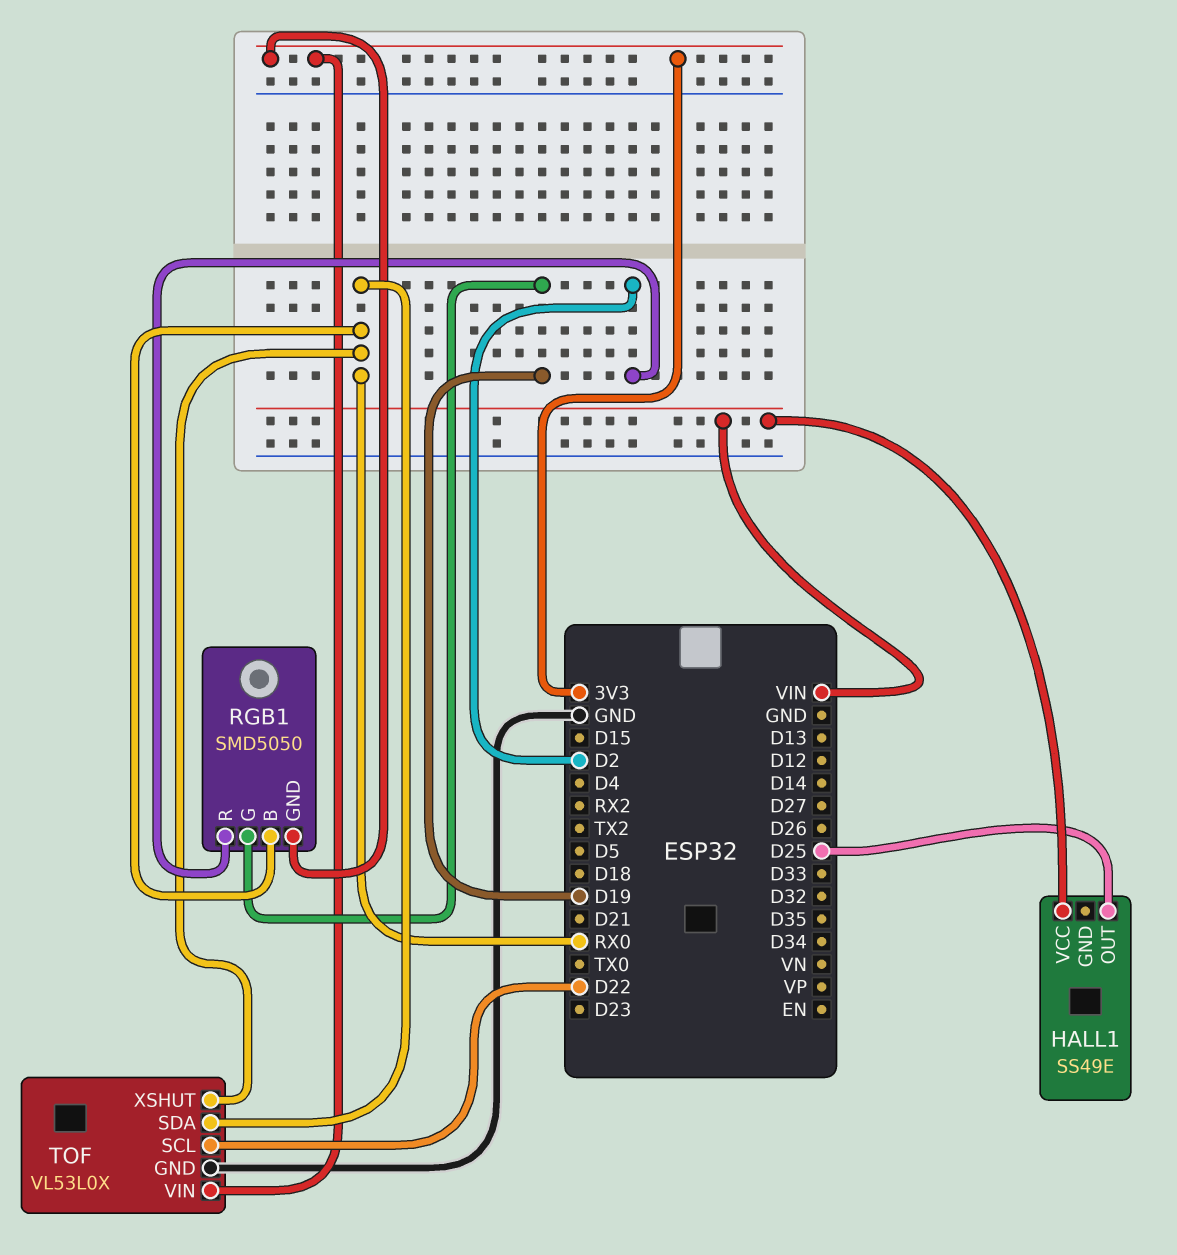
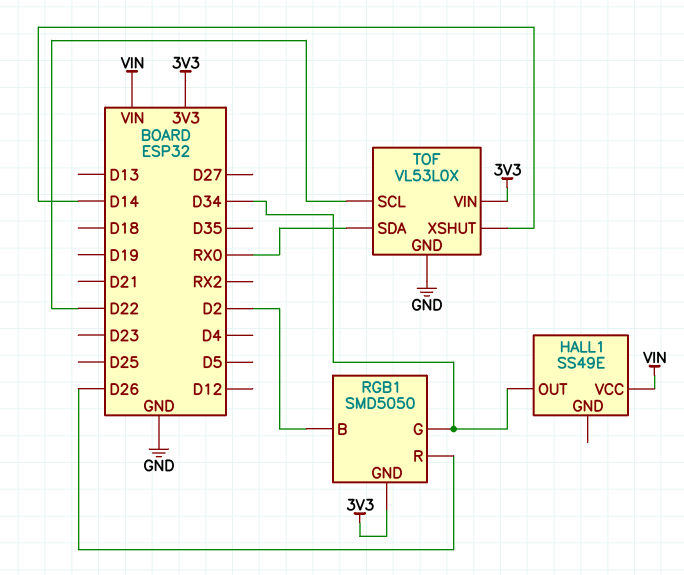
HALL1 pin OUT: D25 -> D34
RGB1 pin B: RX0 -> D2
RGB1 pin G: D19 -> D34
RGB1 pin R: D2 -> D26
TOF pin XSHUT: RX0 -> D14

